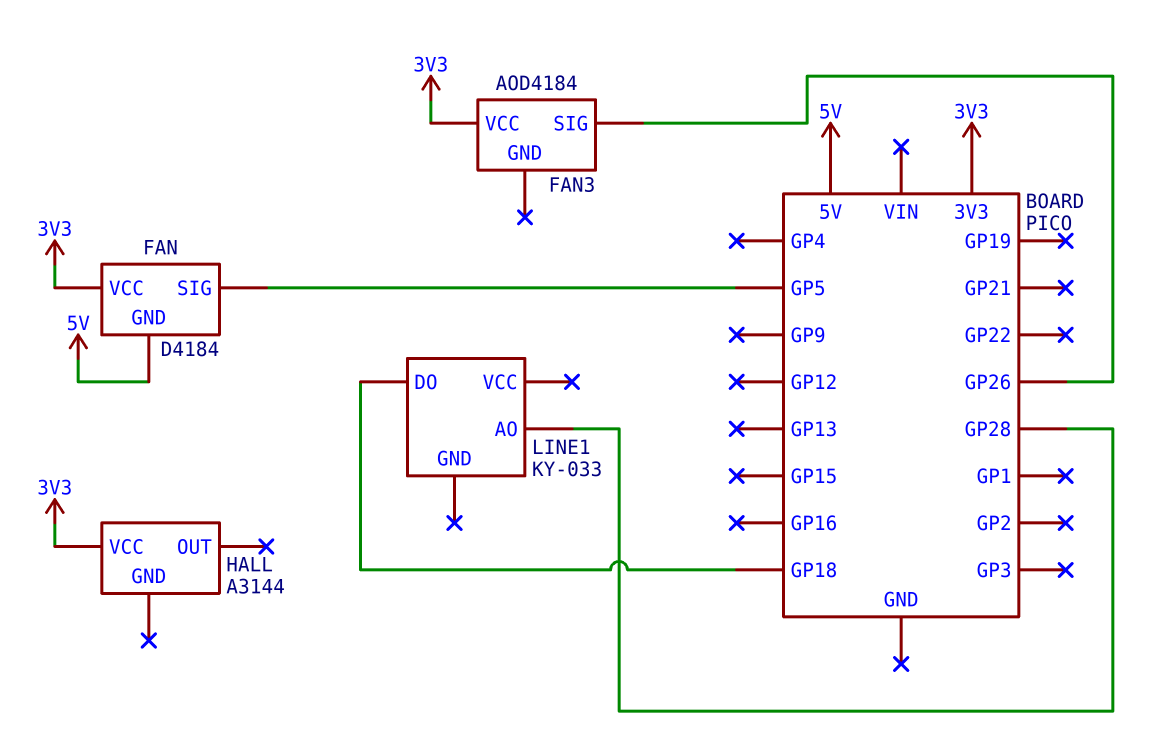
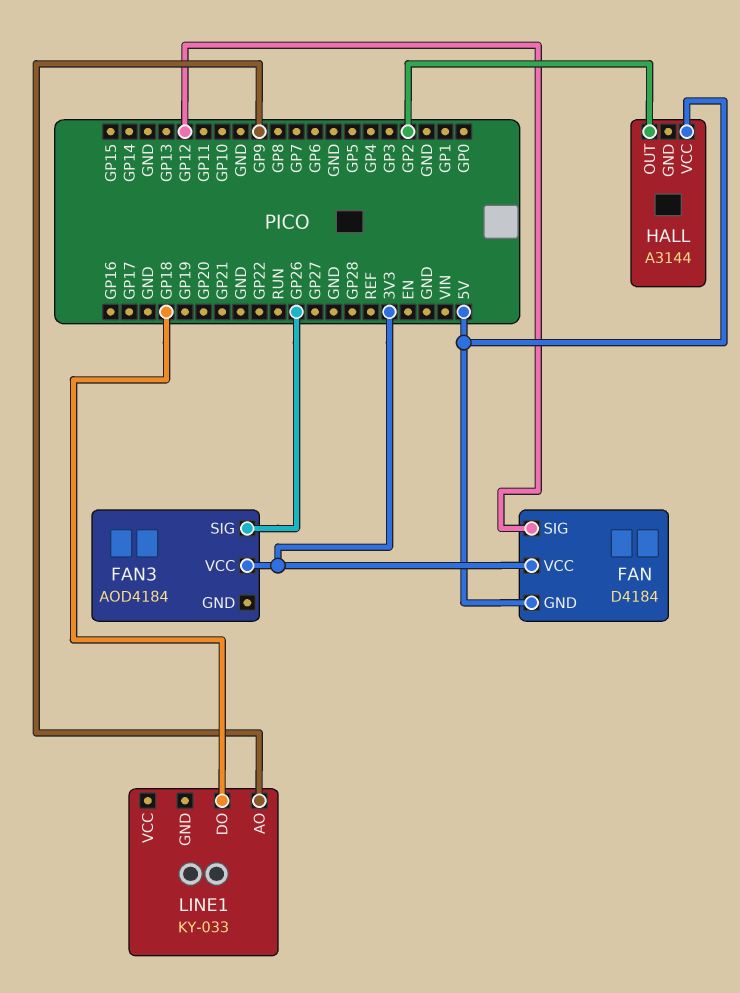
FAN pin SIG: GP5 -> GP12
HALL pin OUT: none -> GP2
HALL pin VCC: 3V3 -> 5V
LINE1 pin AO: GP28 -> GP9

